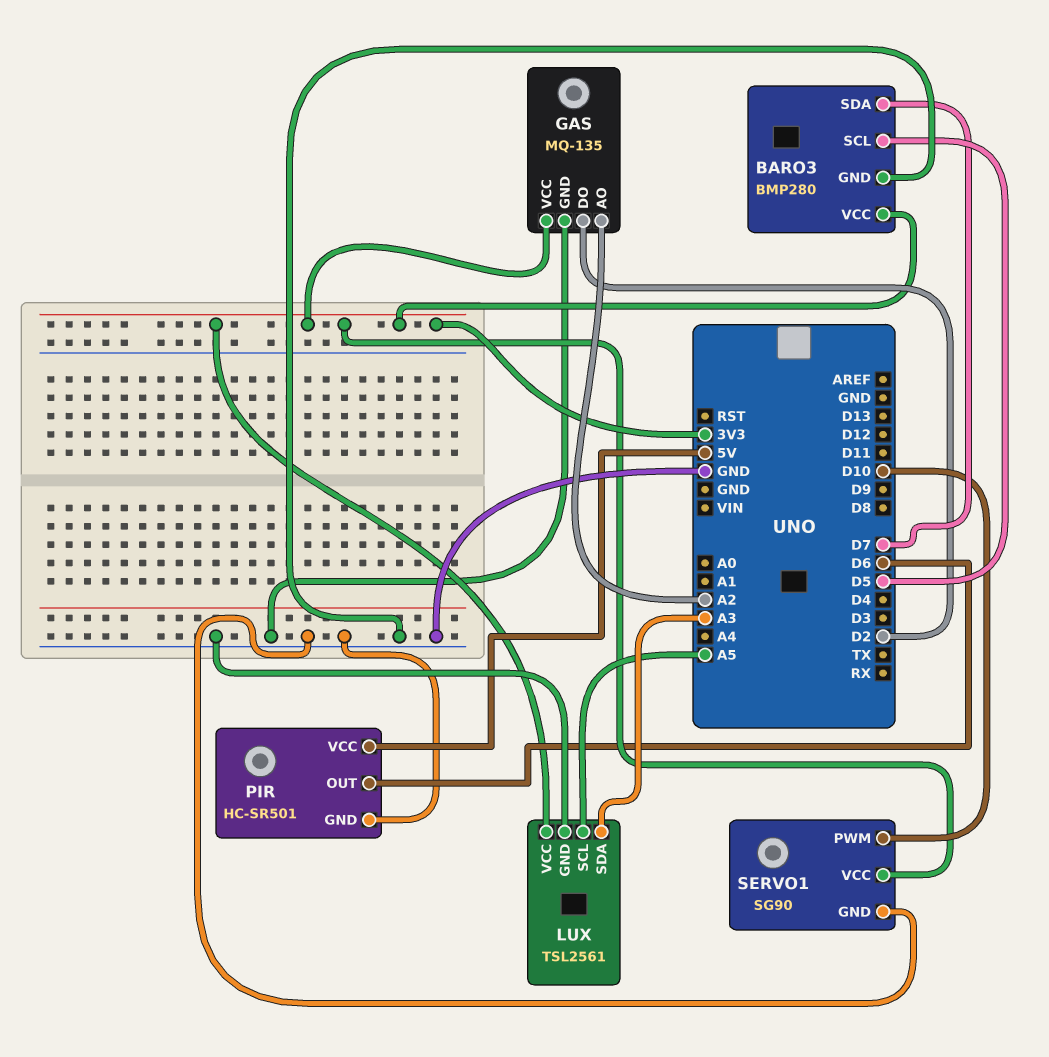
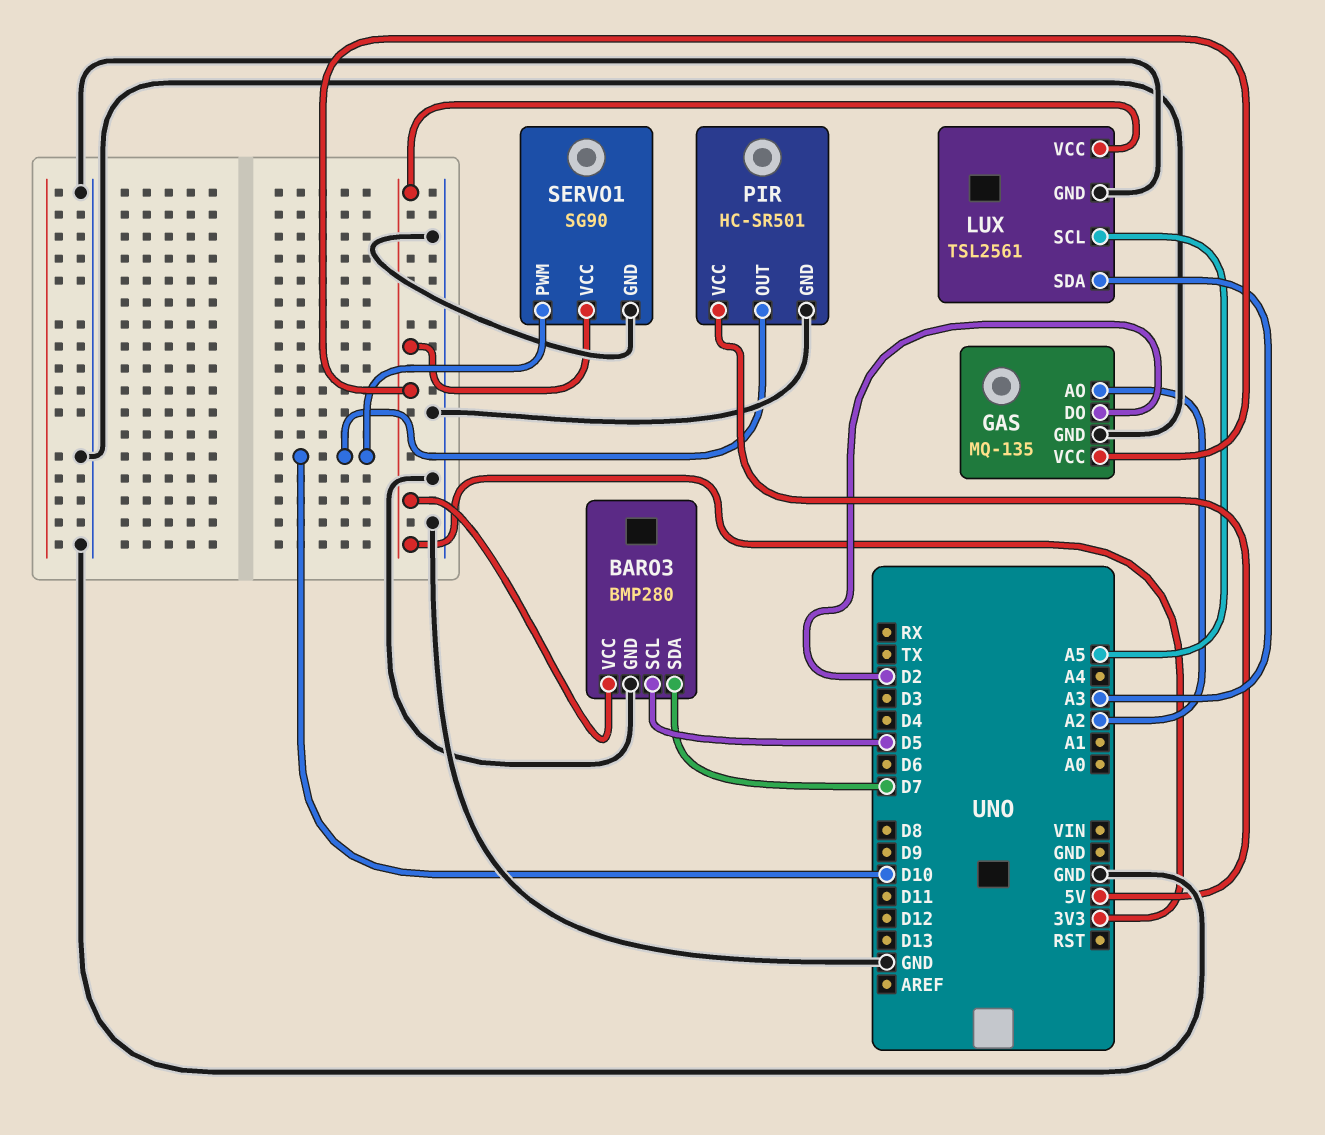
PIR pin OUT: D6 -> D10

